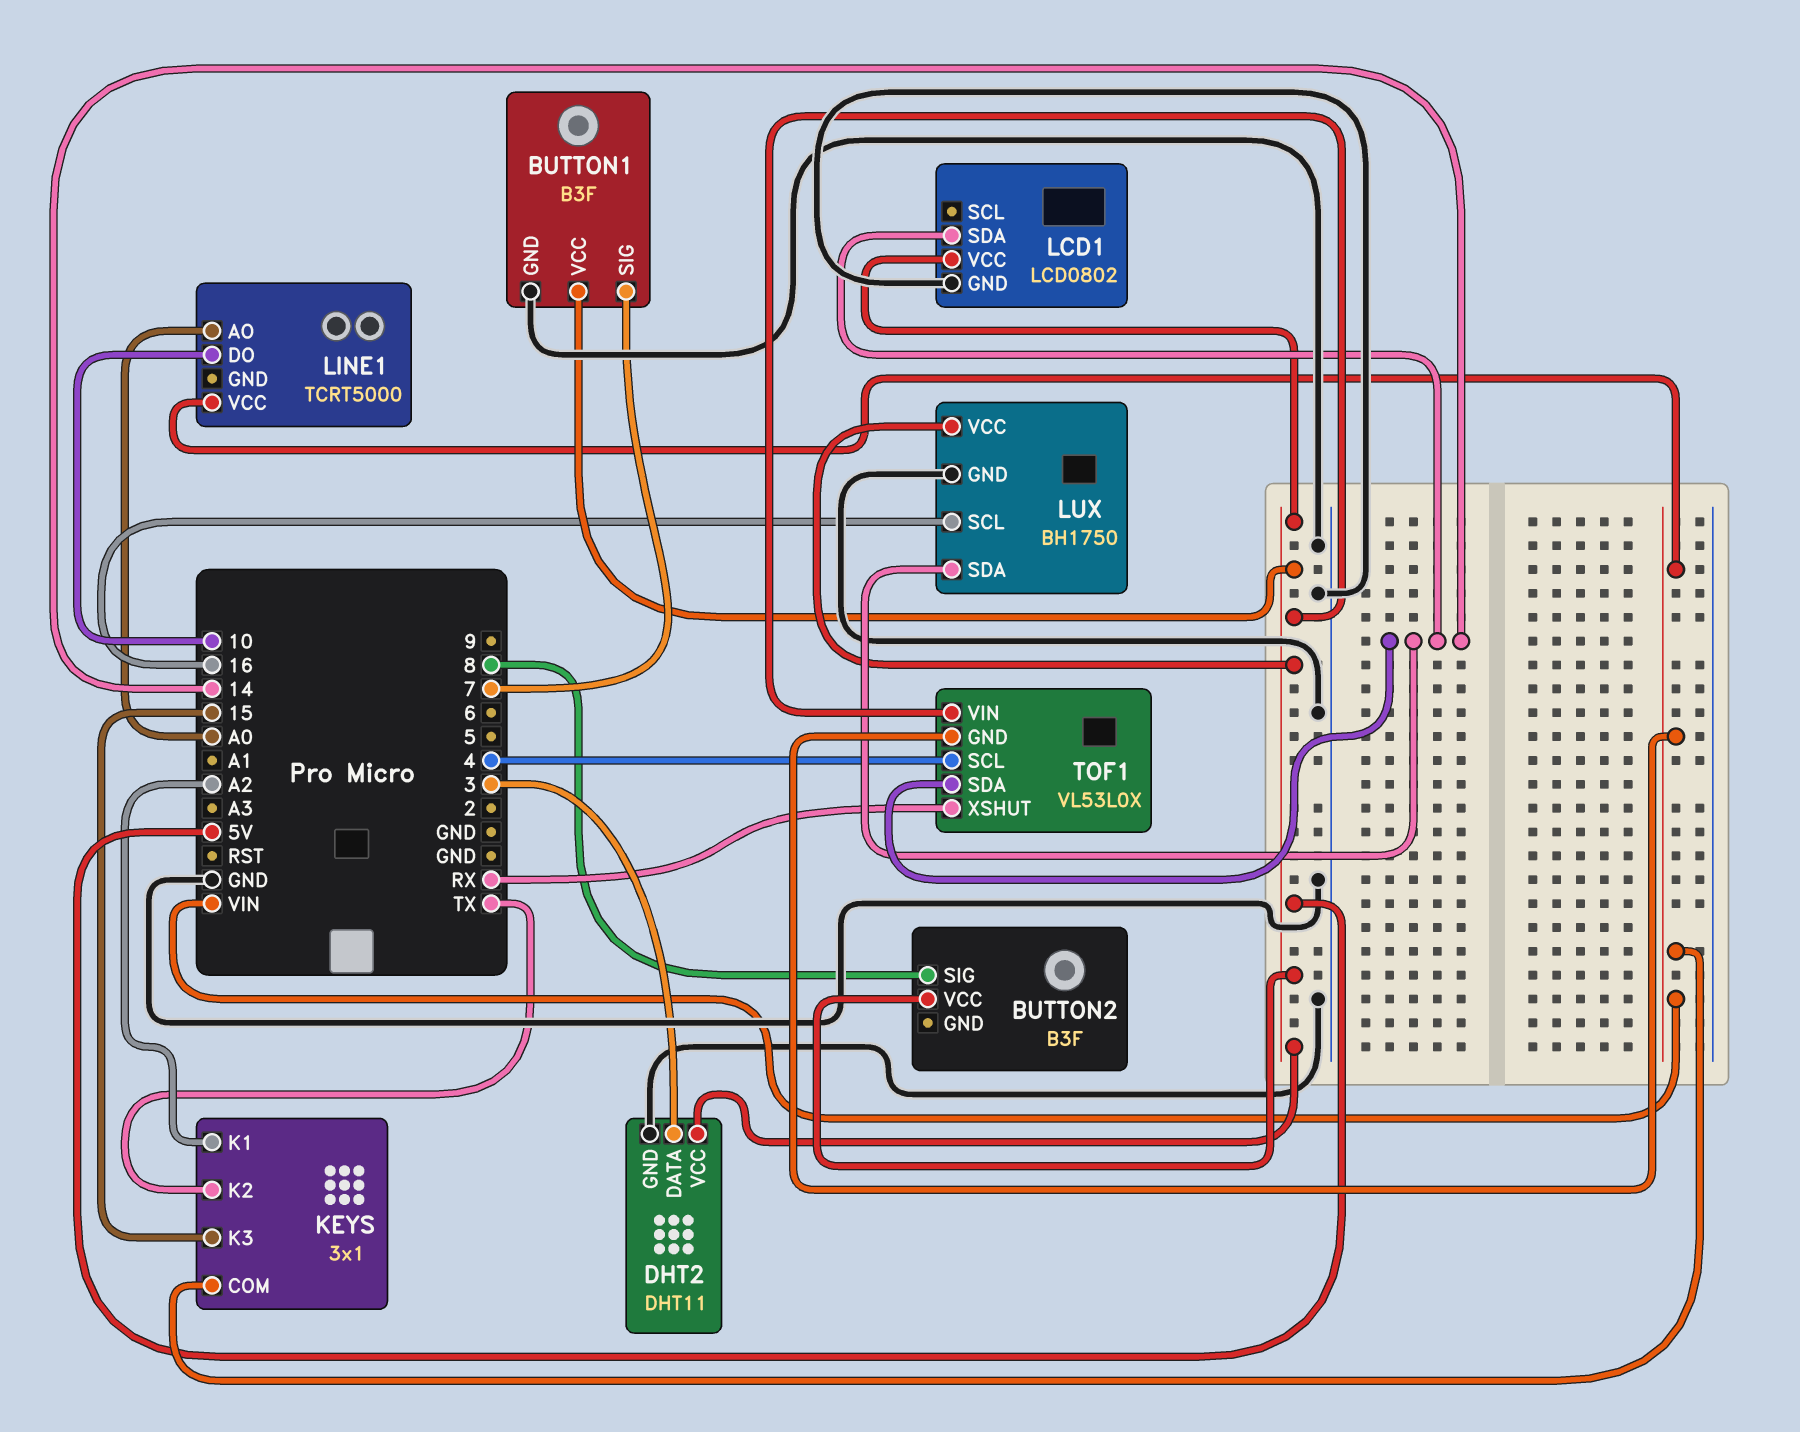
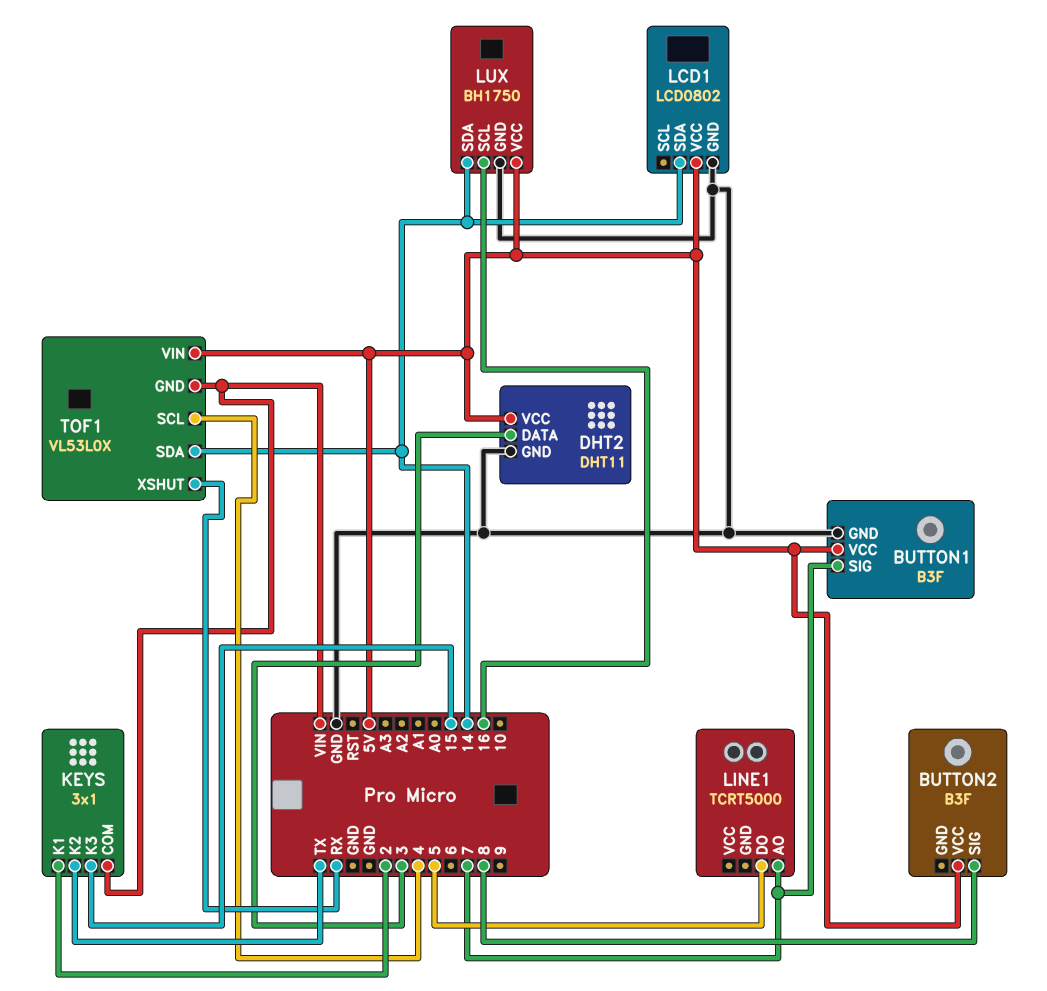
KEYS pin K1: A2 -> 2
LINE1 pin AO: A0 -> 7
LINE1 pin DO: 10 -> 5
LINE1 pin VCC: VIN -> none

